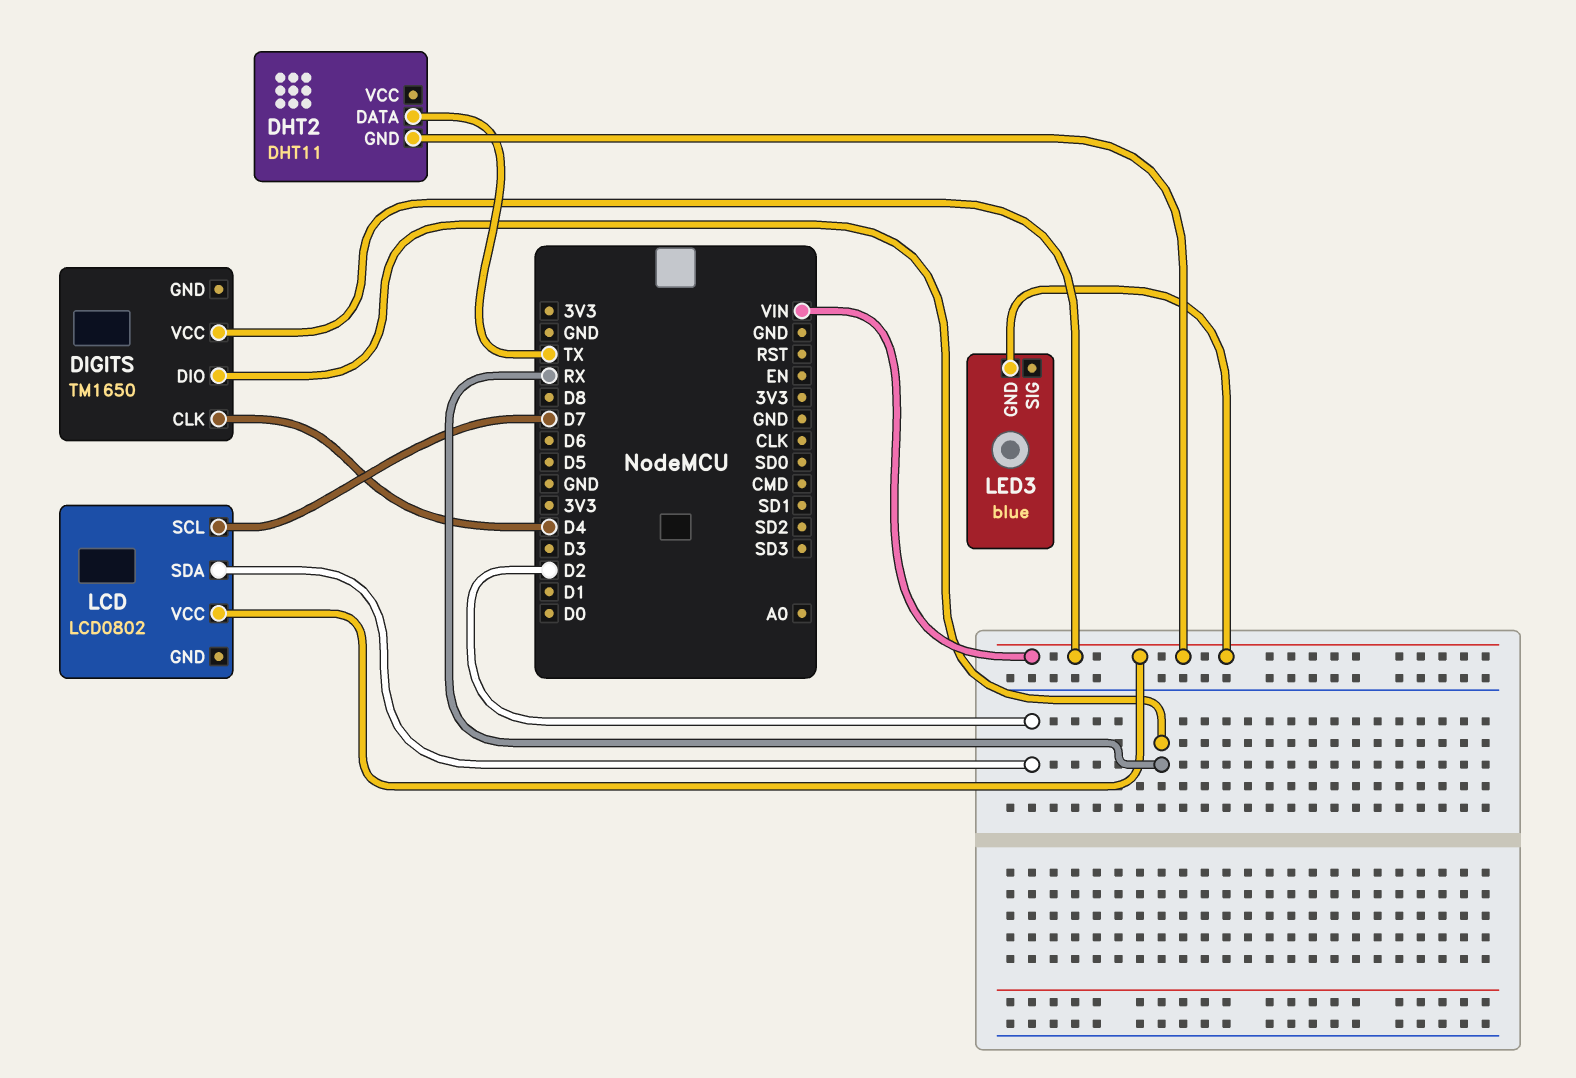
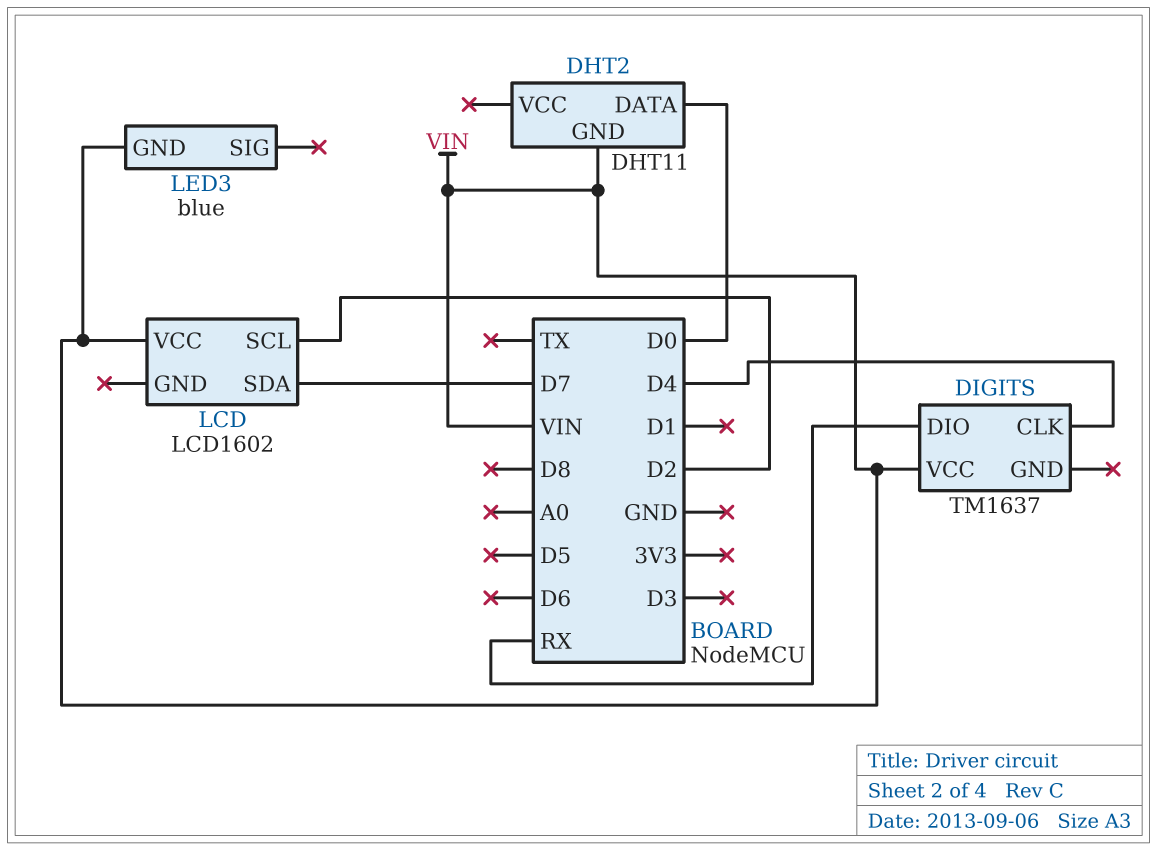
DHT2 pin DATA: TX -> D0
DIGITS: TM1650 -> TM1637
LCD: LCD0802 -> LCD1602
LCD pin SCL: D7 -> D2
LCD pin SDA: D2 -> D7

